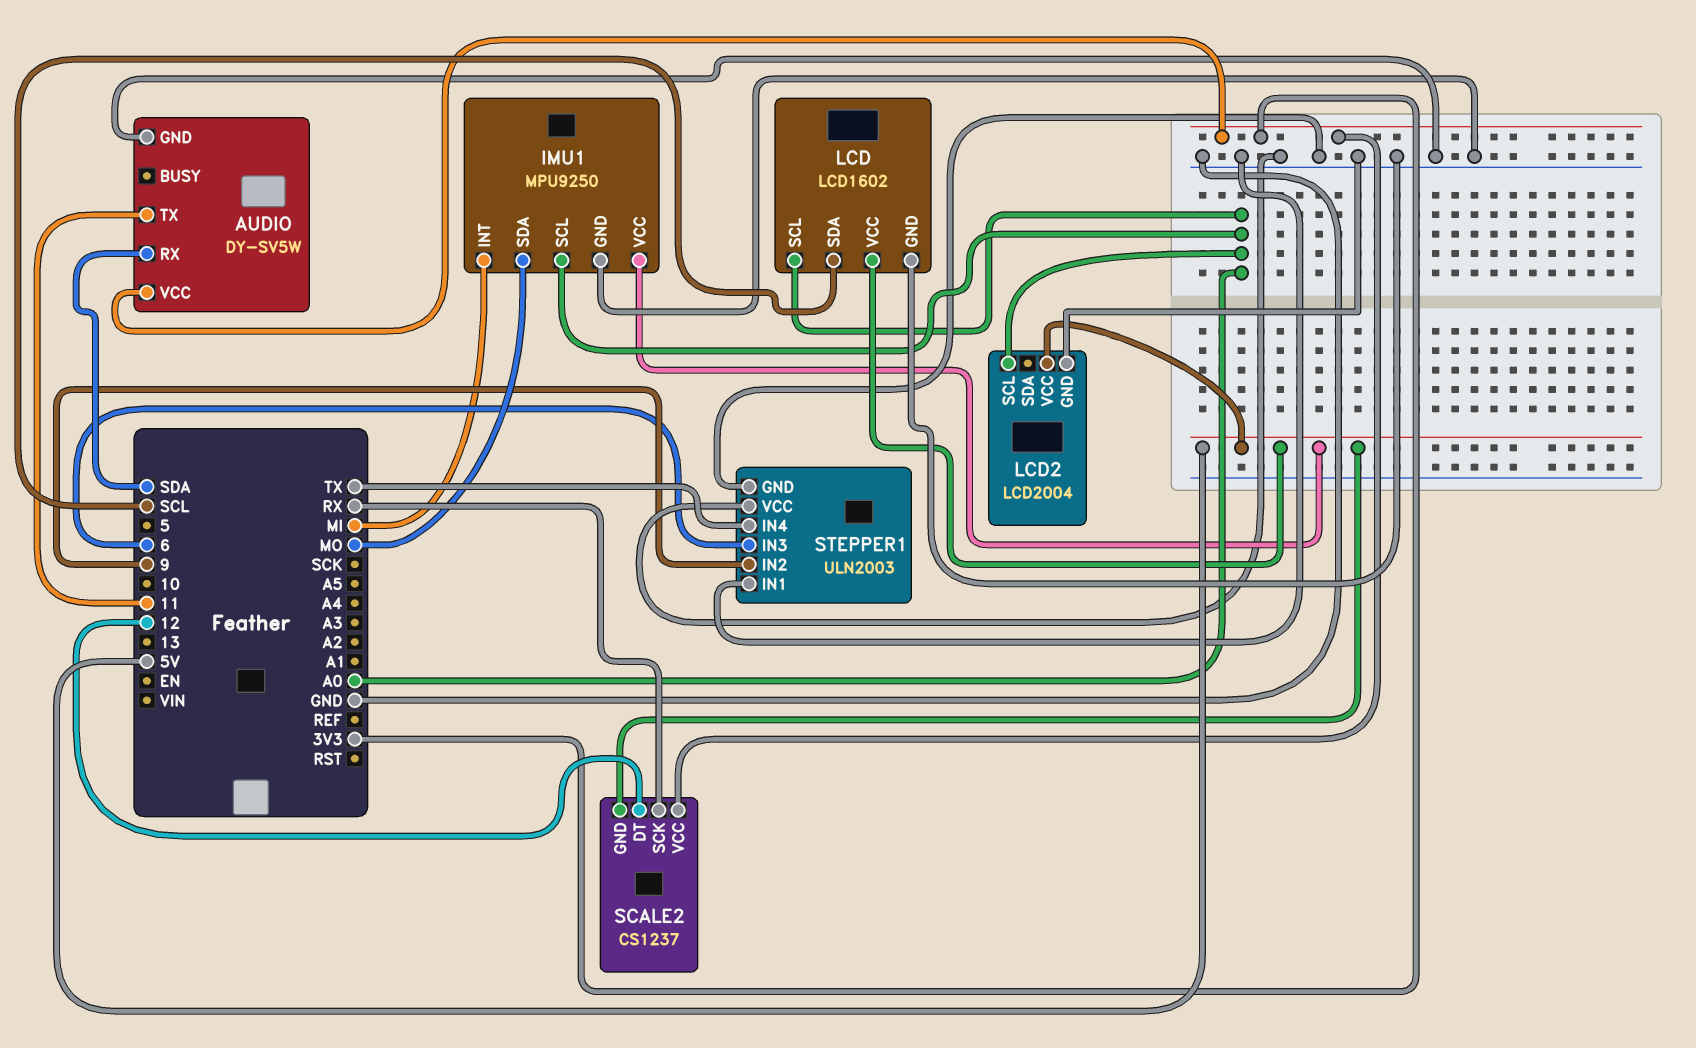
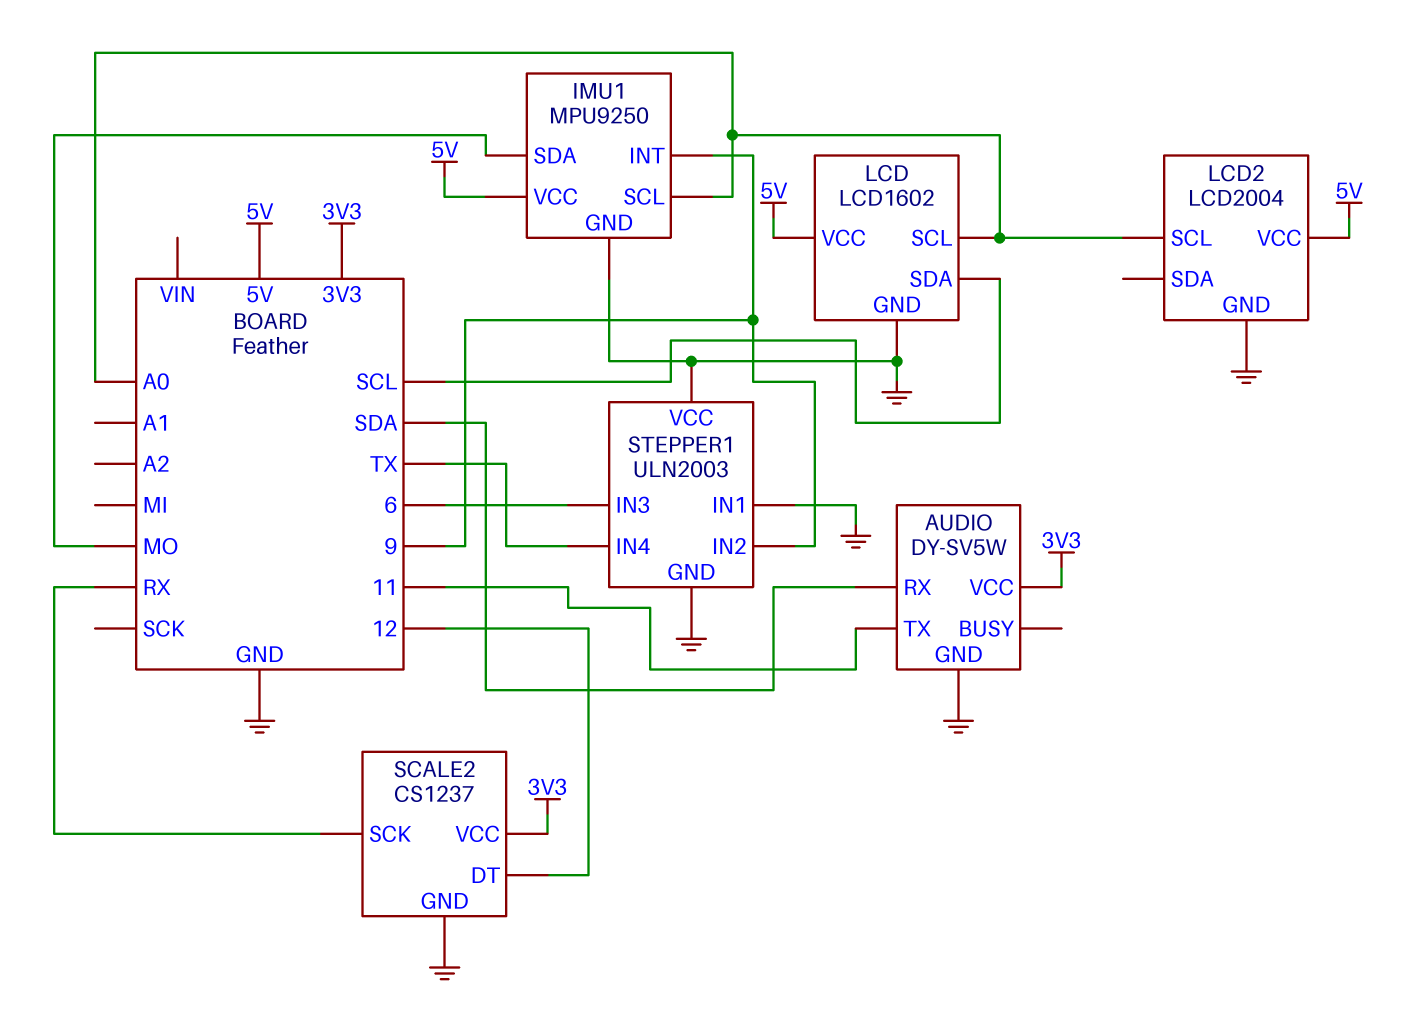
IMU1 pin INT: MI -> 9
SCALE2 pin GND: 5V -> GND

